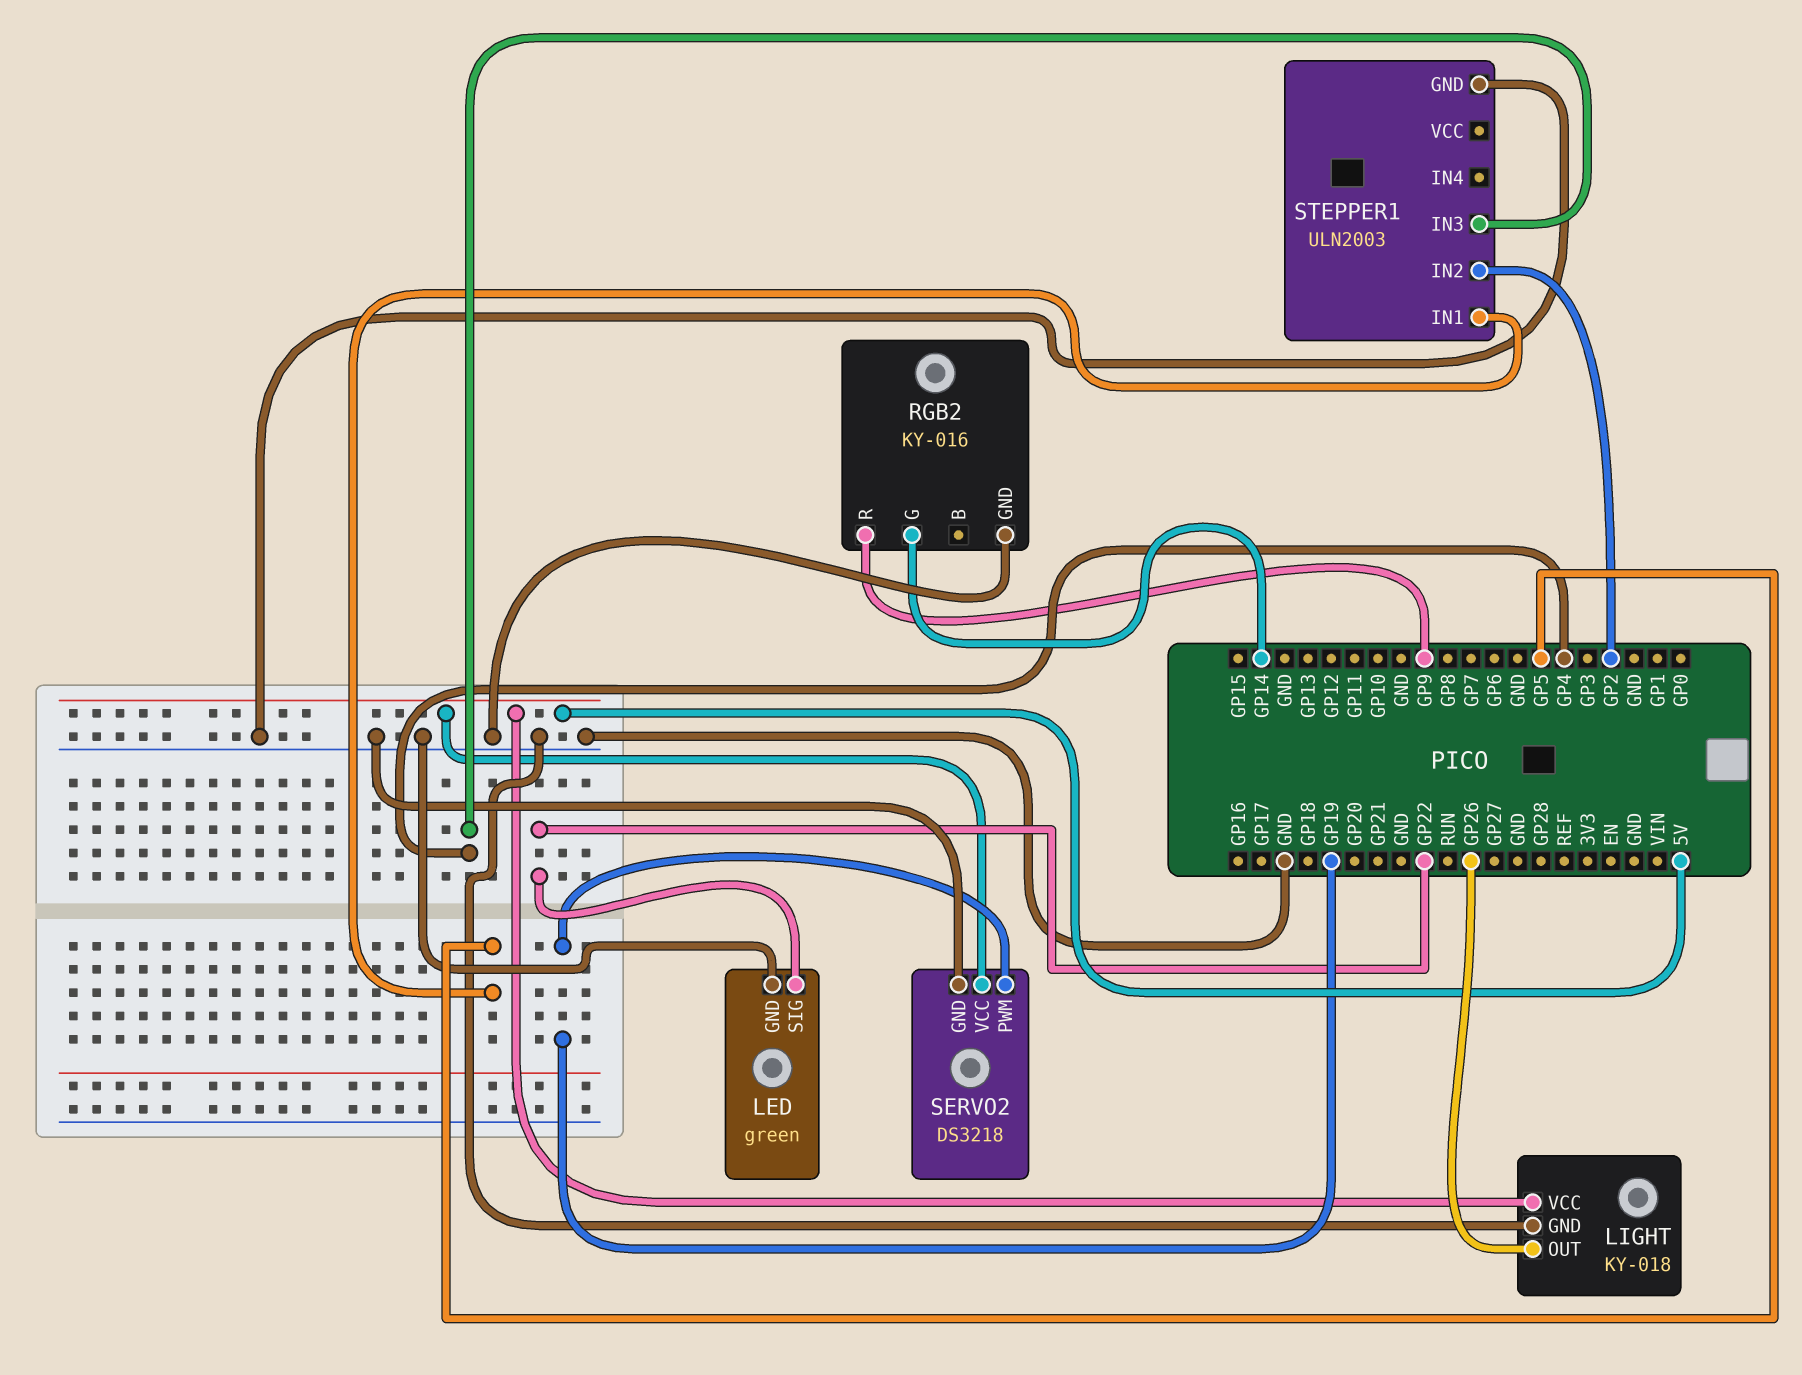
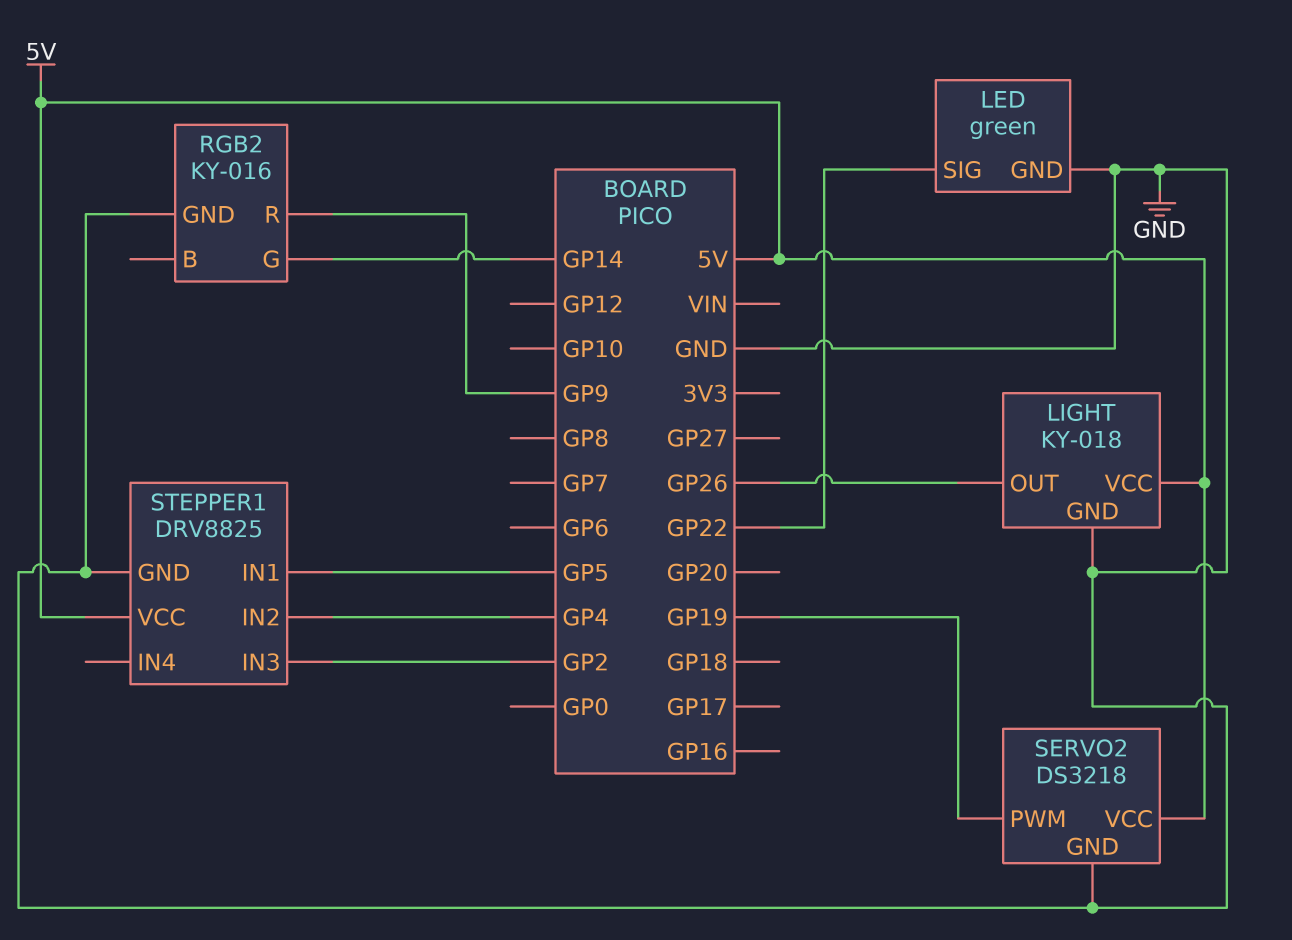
STEPPER1: ULN2003 -> DRV8825
STEPPER1 pin IN2: GP2 -> GP4
STEPPER1 pin IN3: GP4 -> GP2
STEPPER1 pin VCC: none -> 5V

